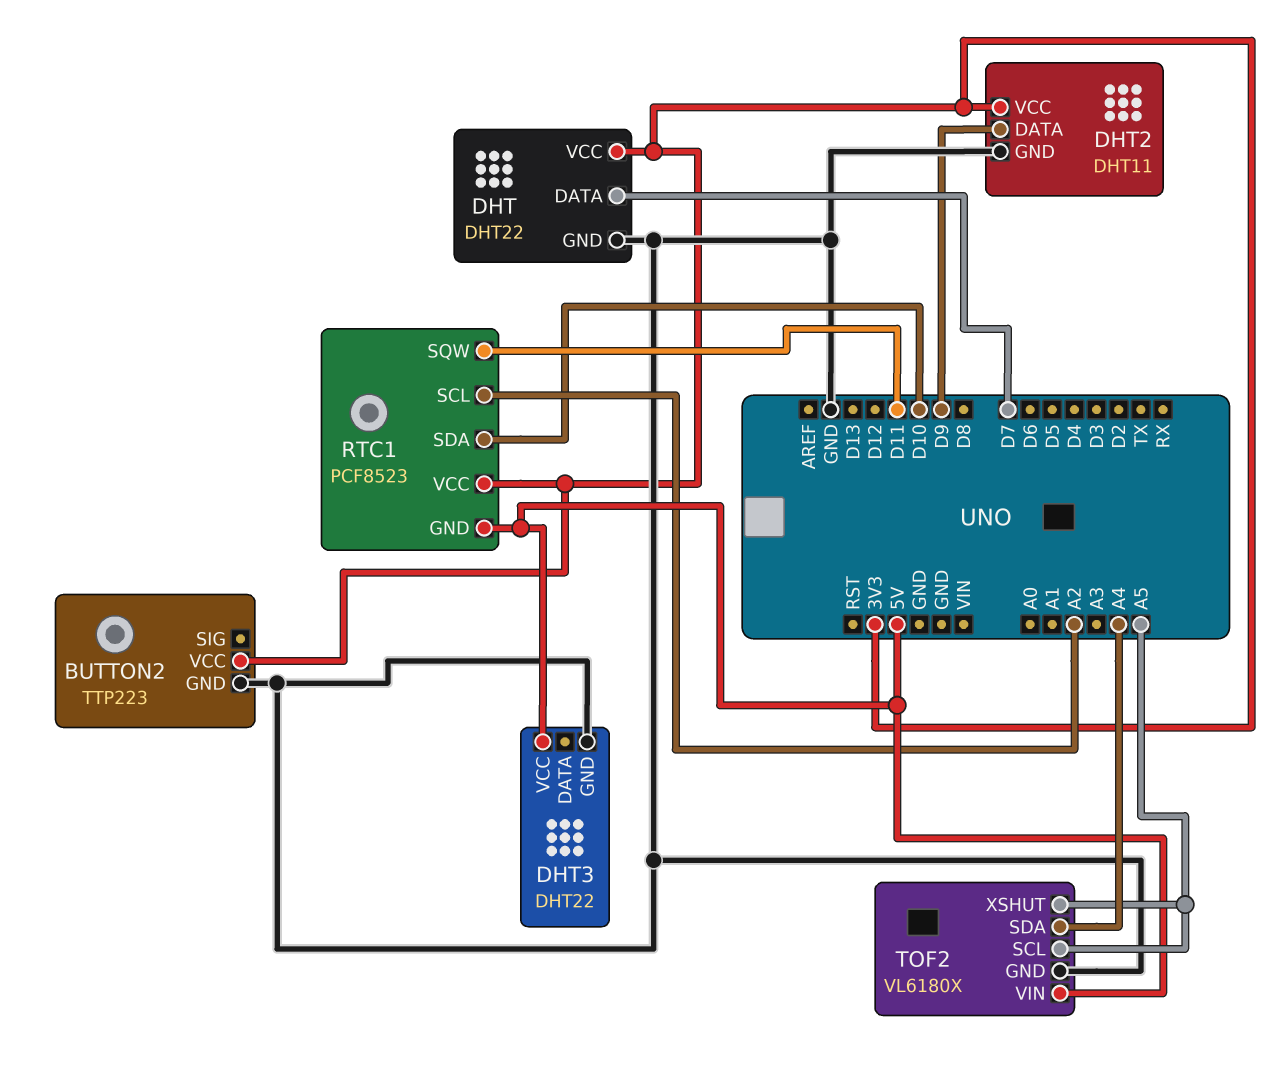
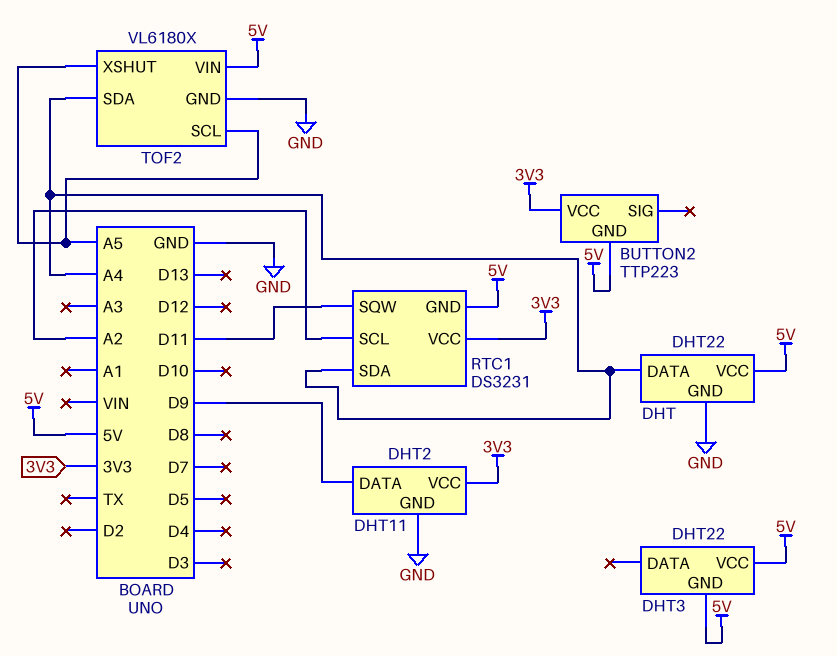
BUTTON2 pin GND: GND -> 5V
DHT pin DATA: D7 -> A4
DHT pin VCC: 3V3 -> 5V
DHT3 pin GND: GND -> 5V
RTC1: PCF8523 -> DS3231
RTC1 pin SDA: D10 -> A4

